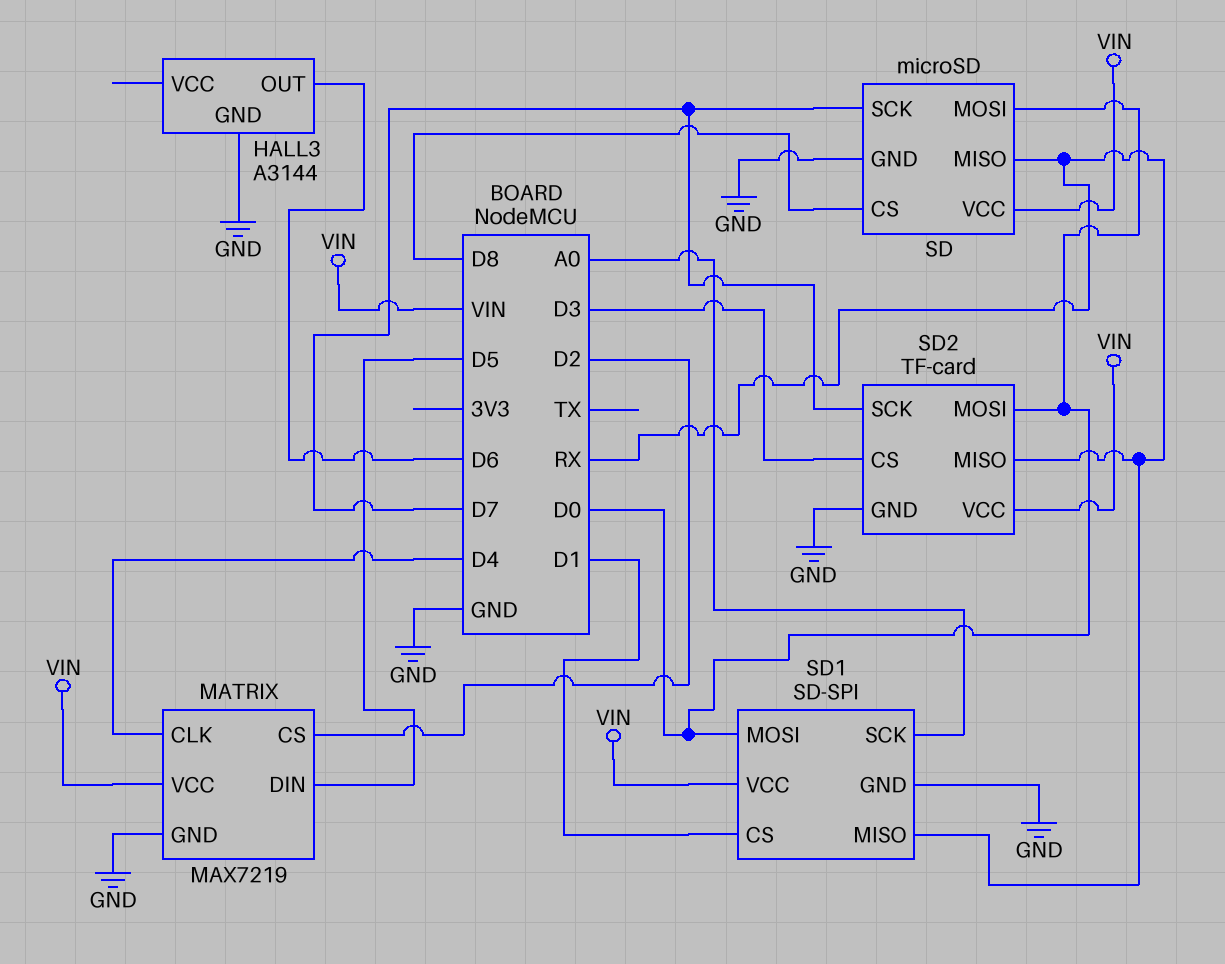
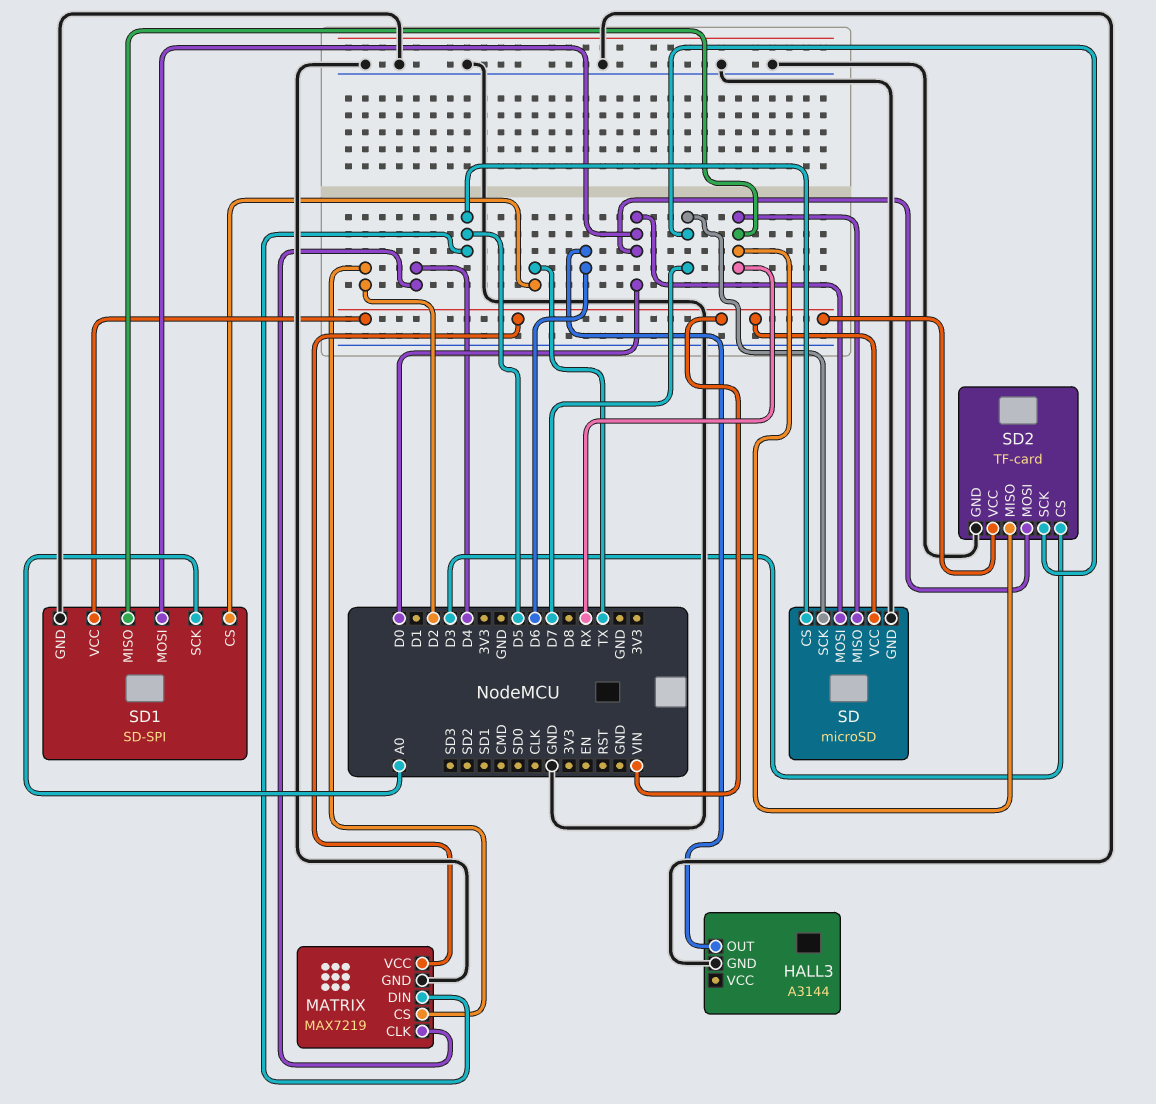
SD pin CS: D8 -> D5
SD1 pin CS: D1 -> TX

